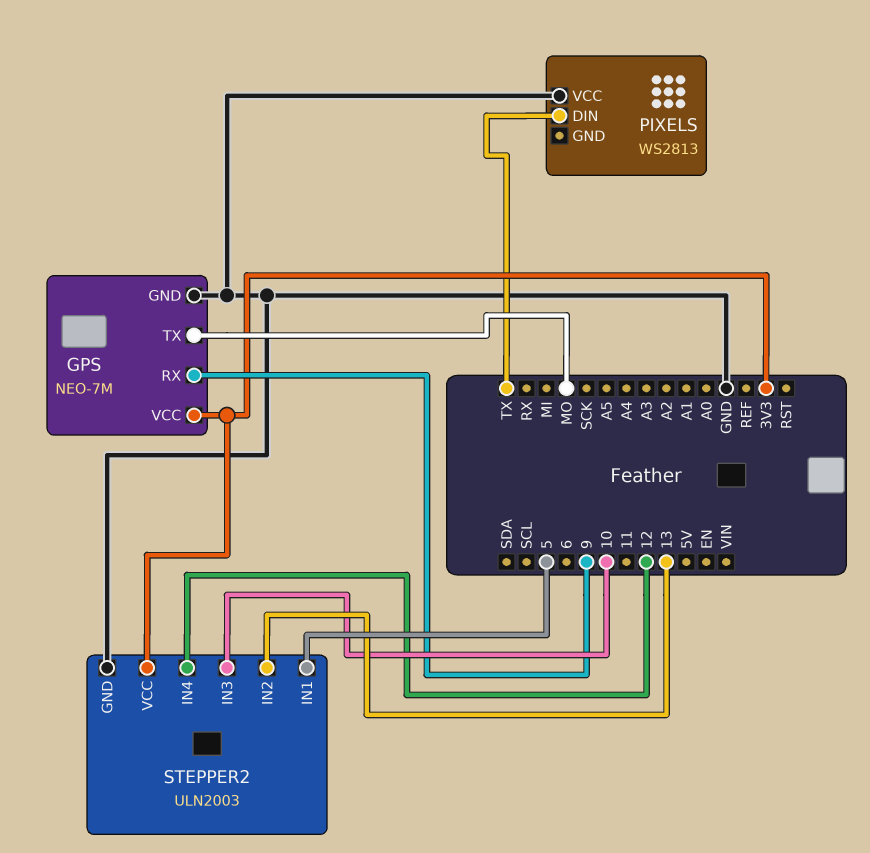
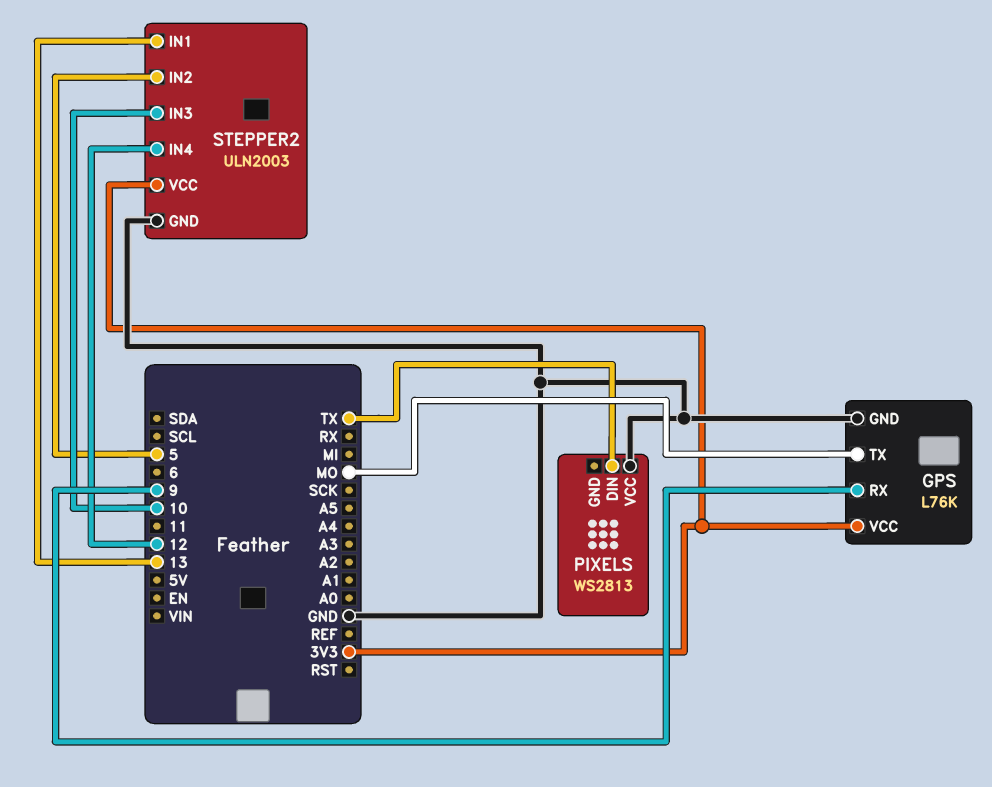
GPS: NEO-7M -> L76K
STEPPER2 pin IN1: 5 -> 13
STEPPER2 pin IN2: 13 -> 5

